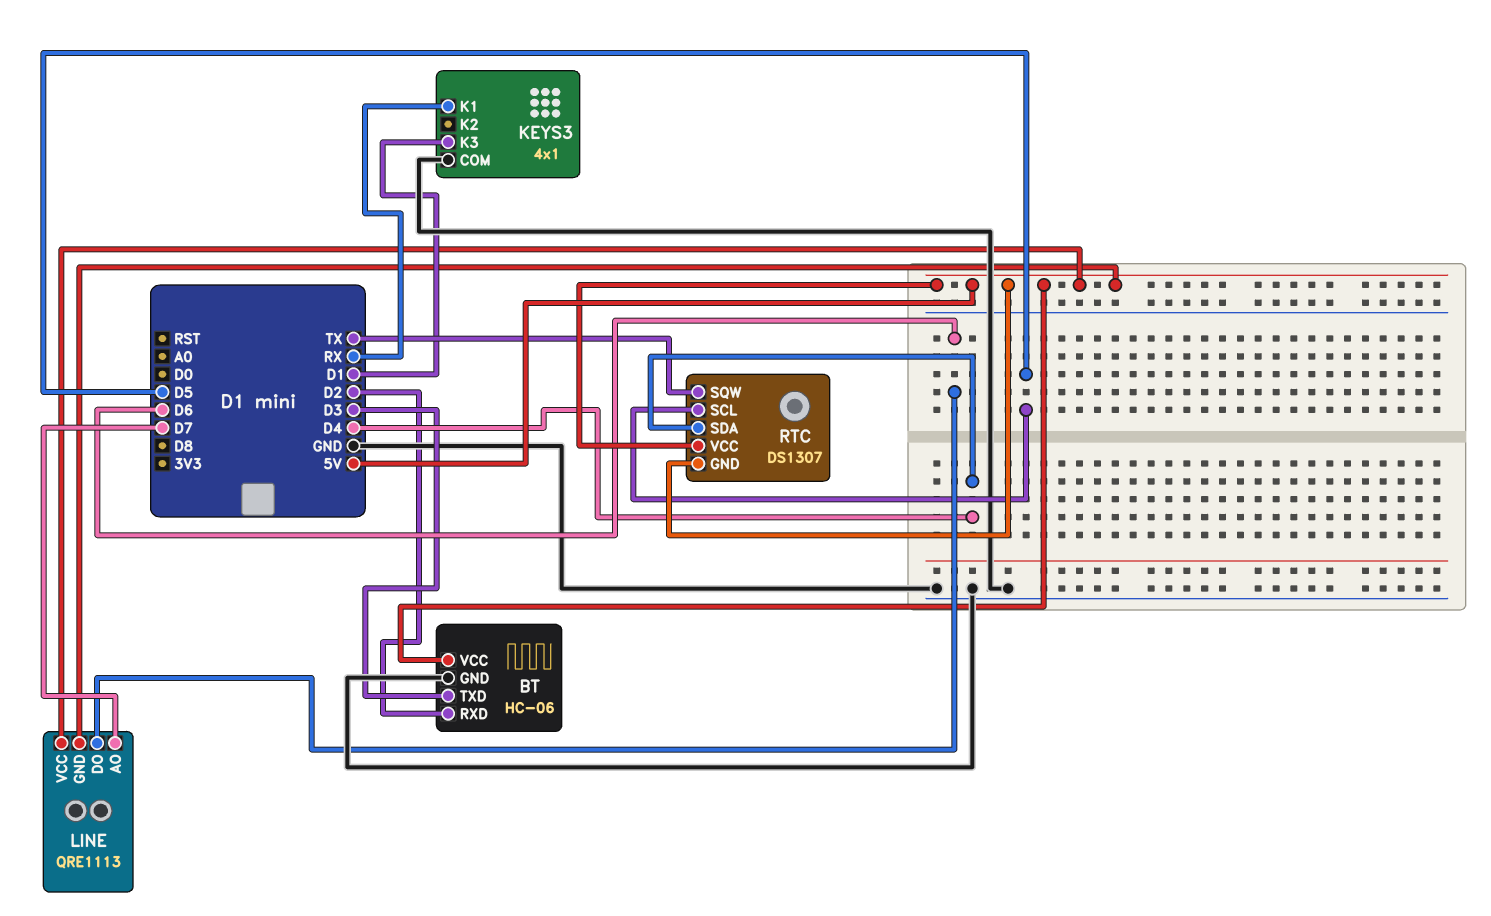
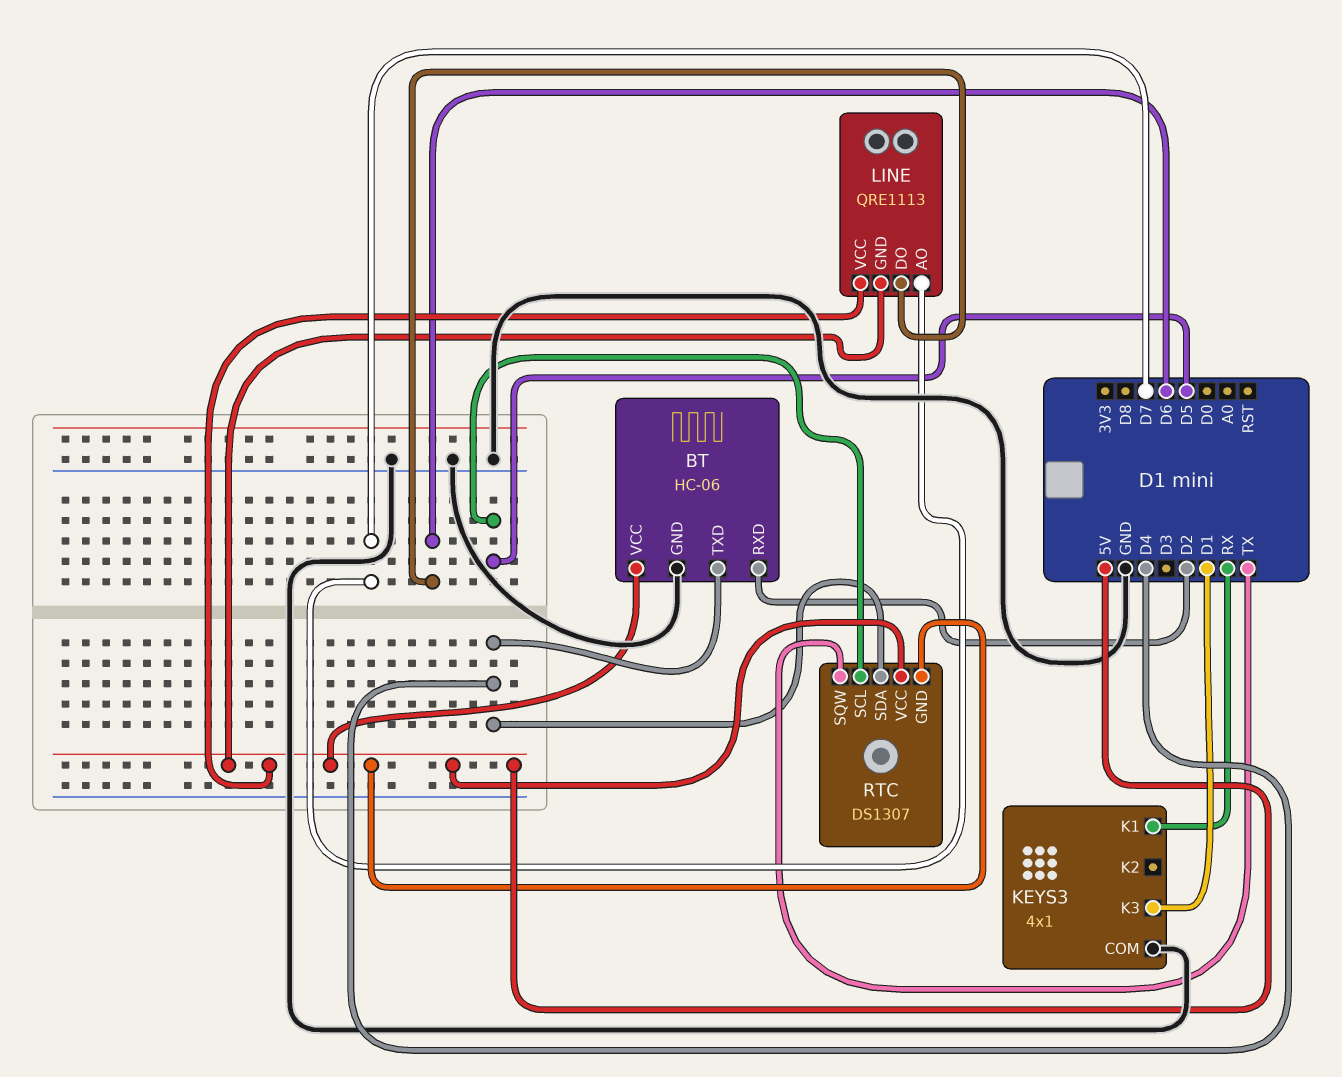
BT pin TXD: D3 -> D4

